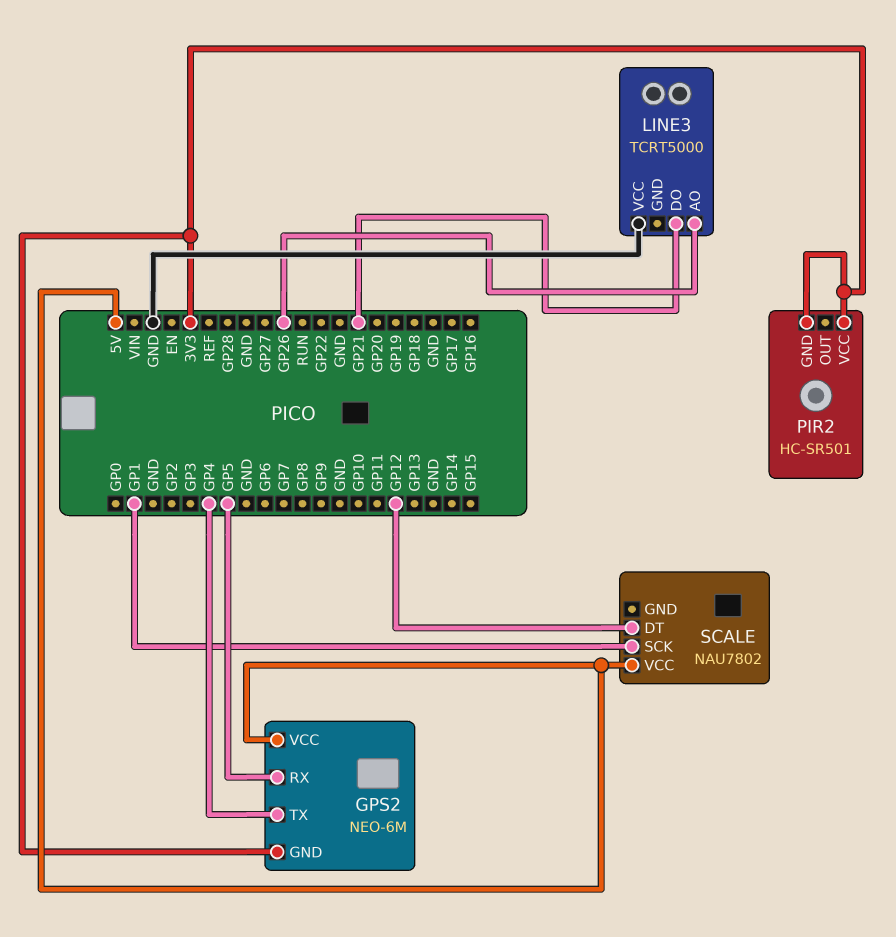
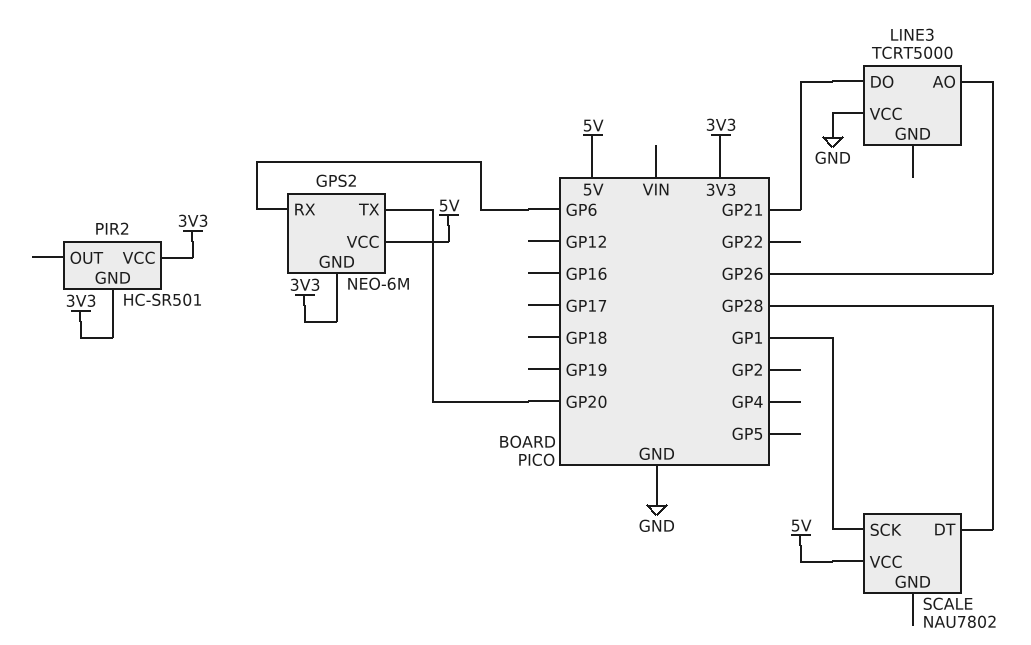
GPS2 pin RX: GP5 -> GP6
GPS2 pin TX: GP4 -> GP20
SCALE pin DT: GP12 -> GP28

